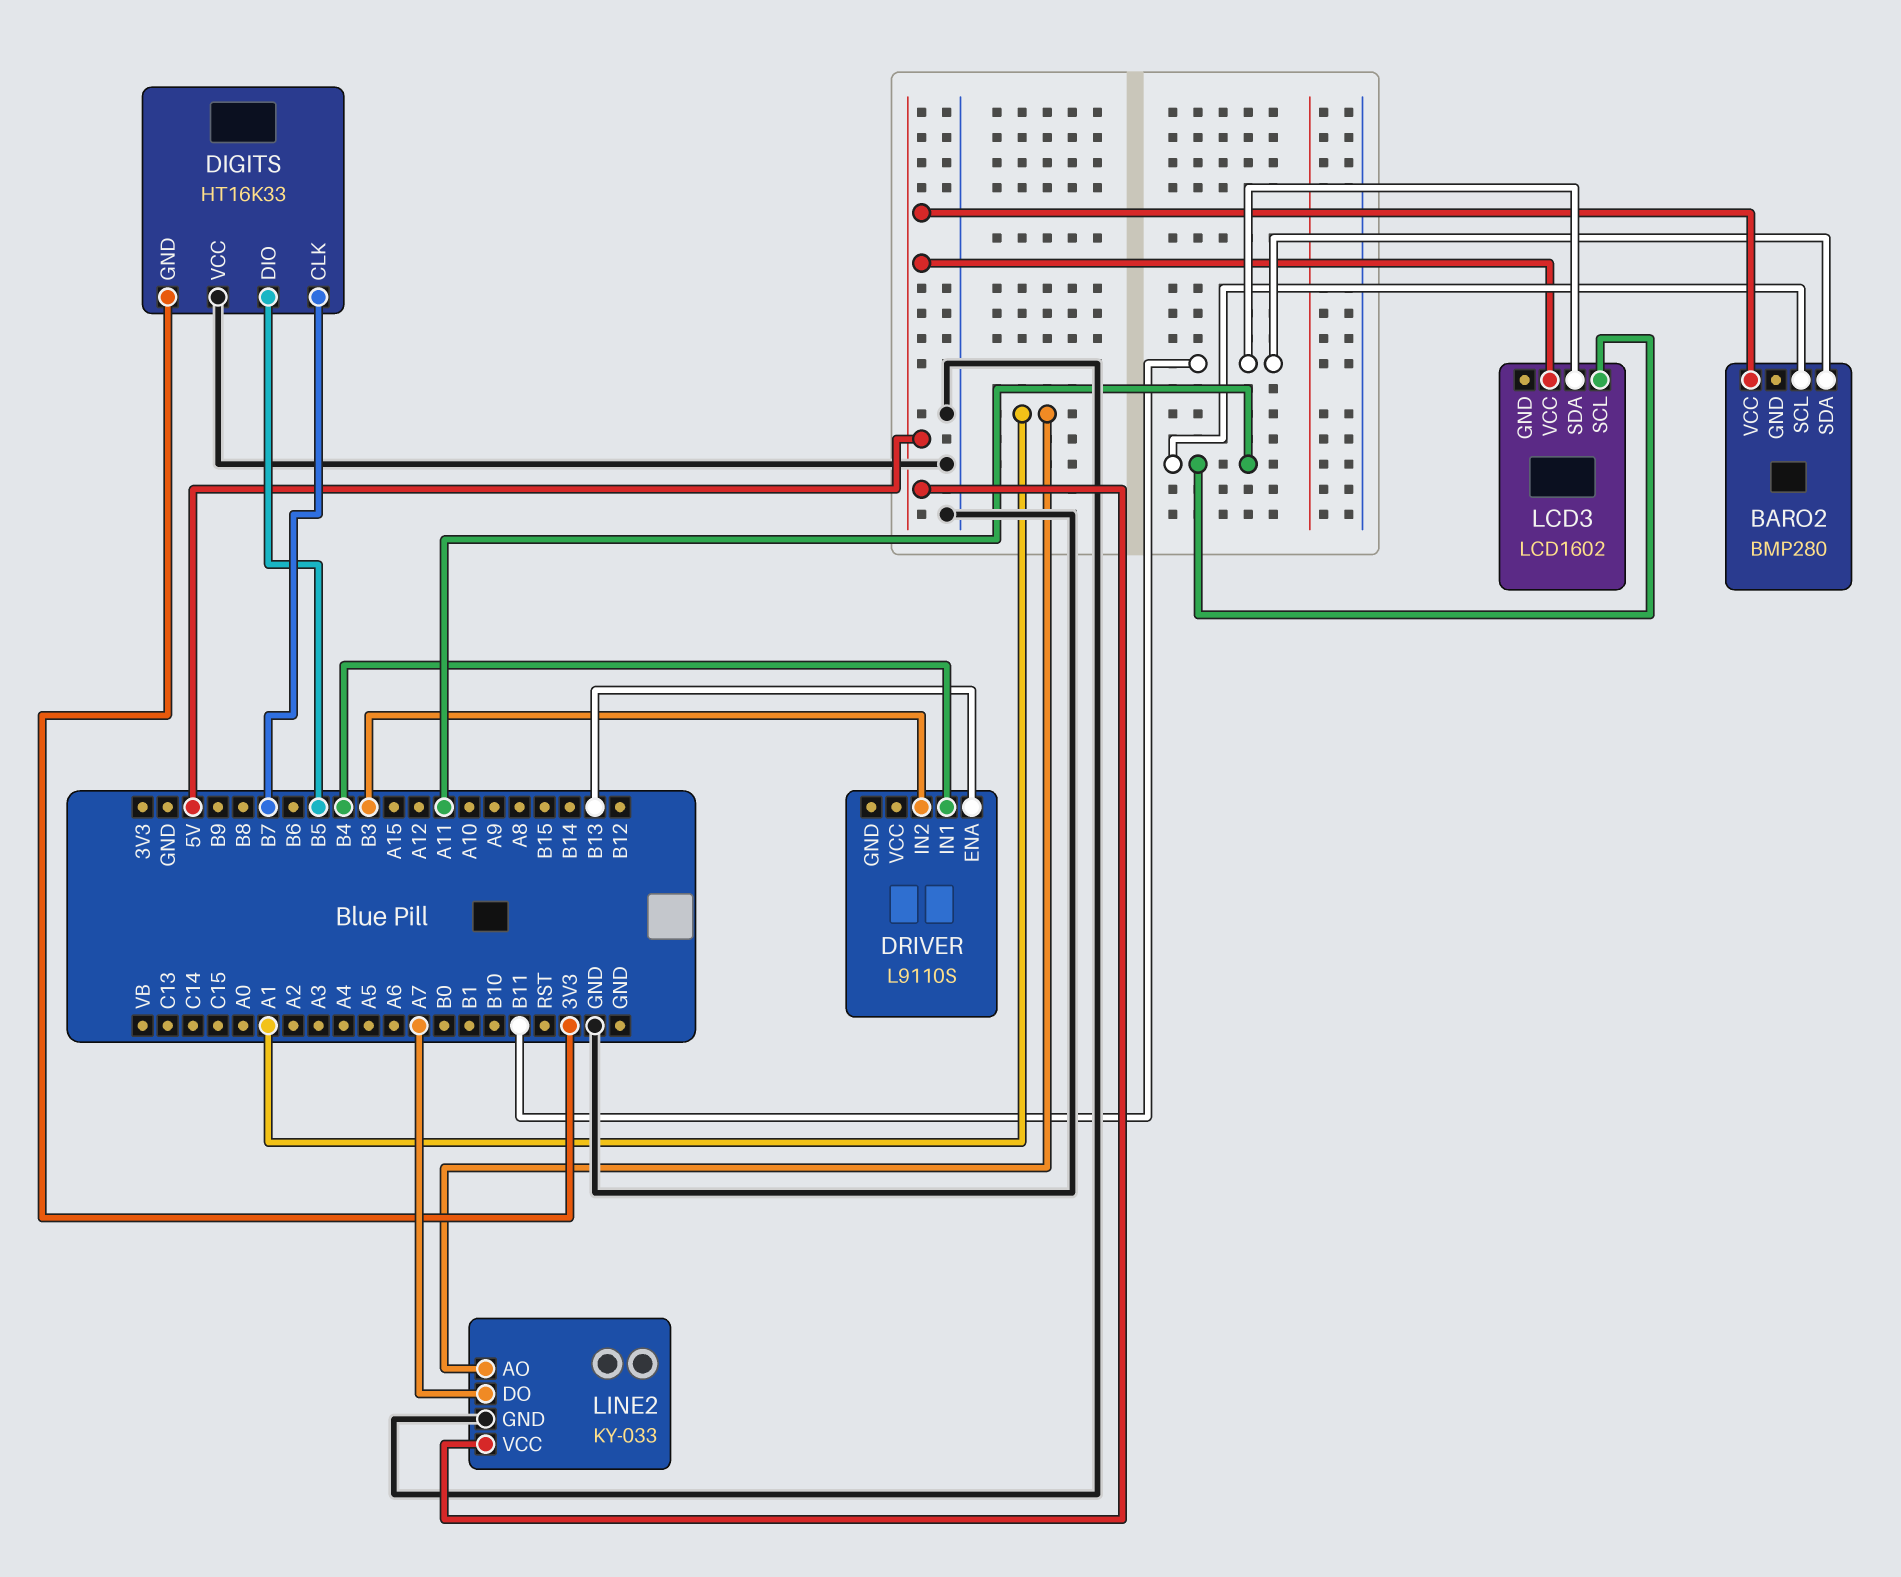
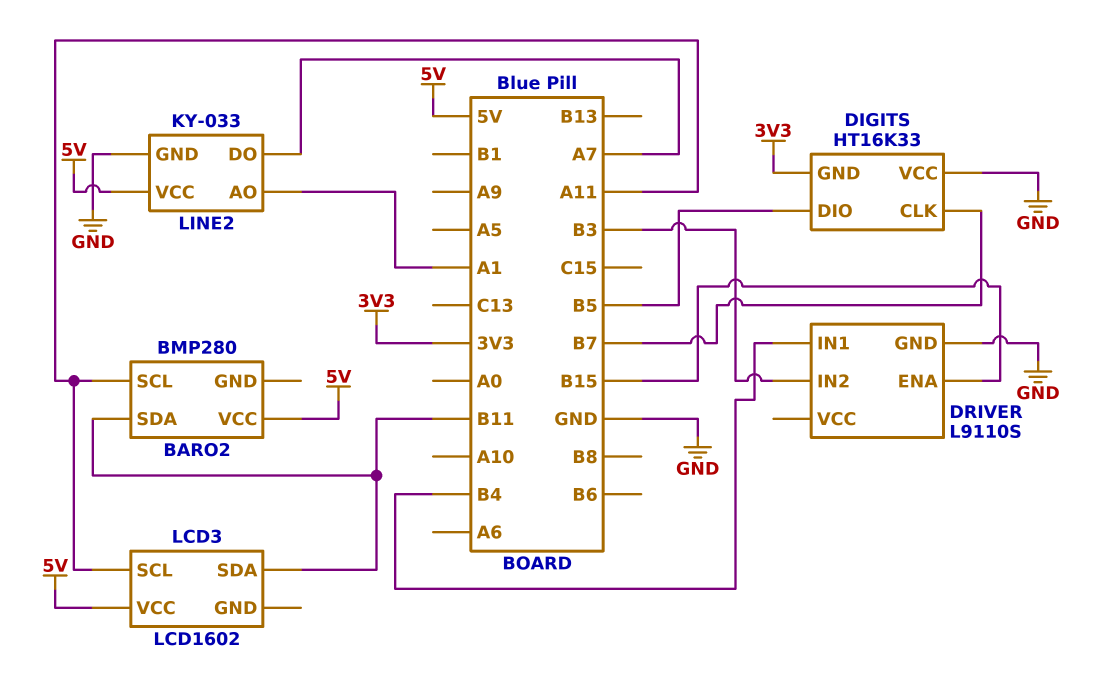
DRIVER pin ENA: B13 -> B15
DRIVER pin GND: none -> GND

